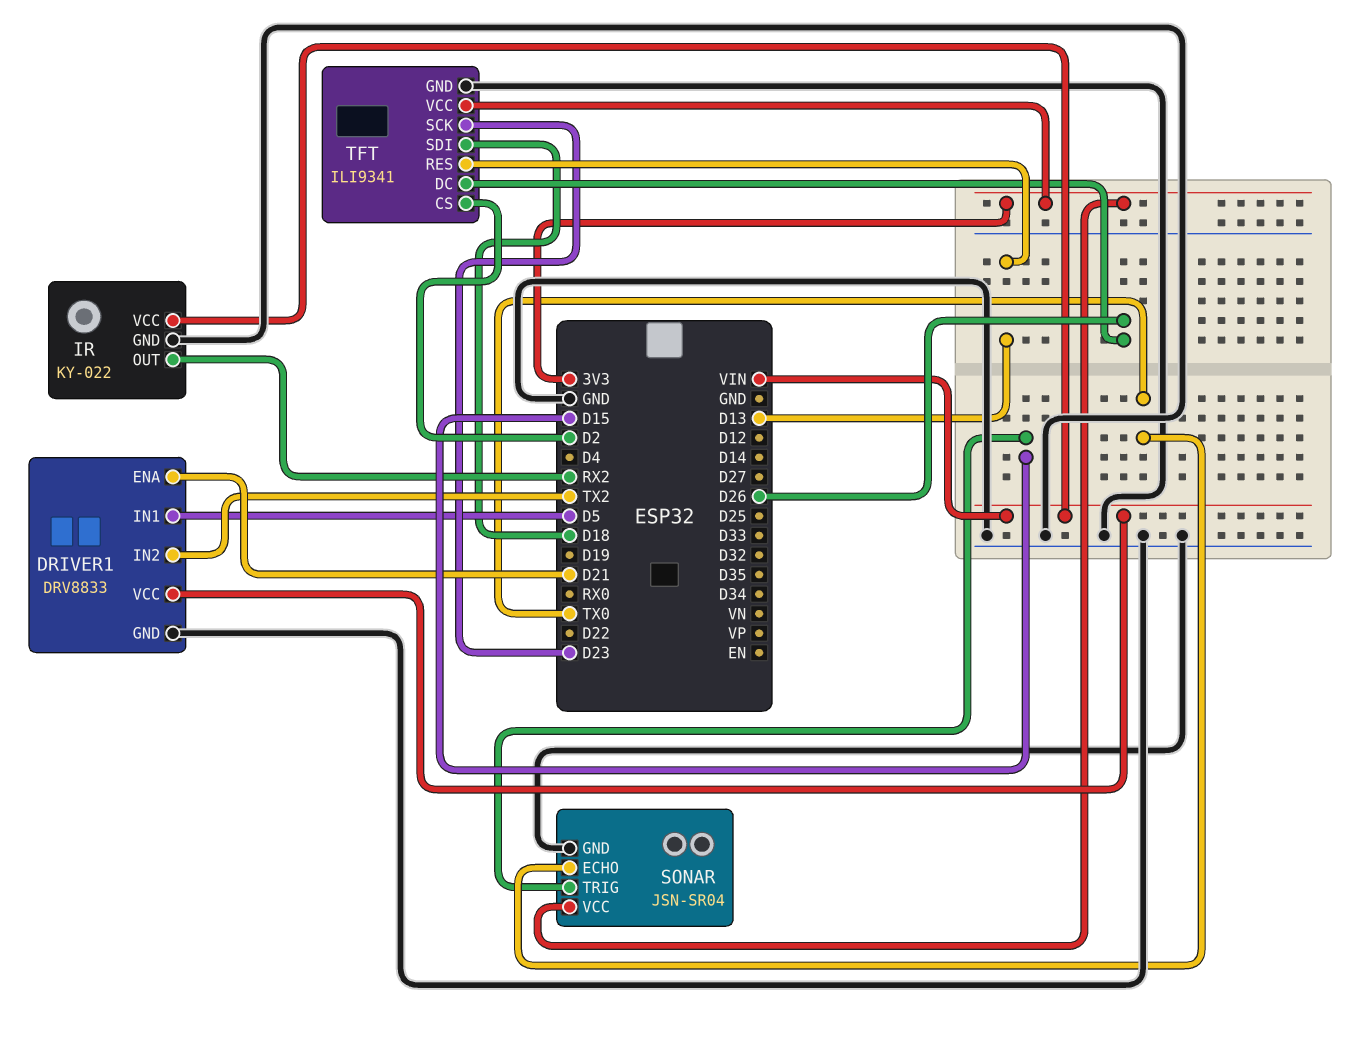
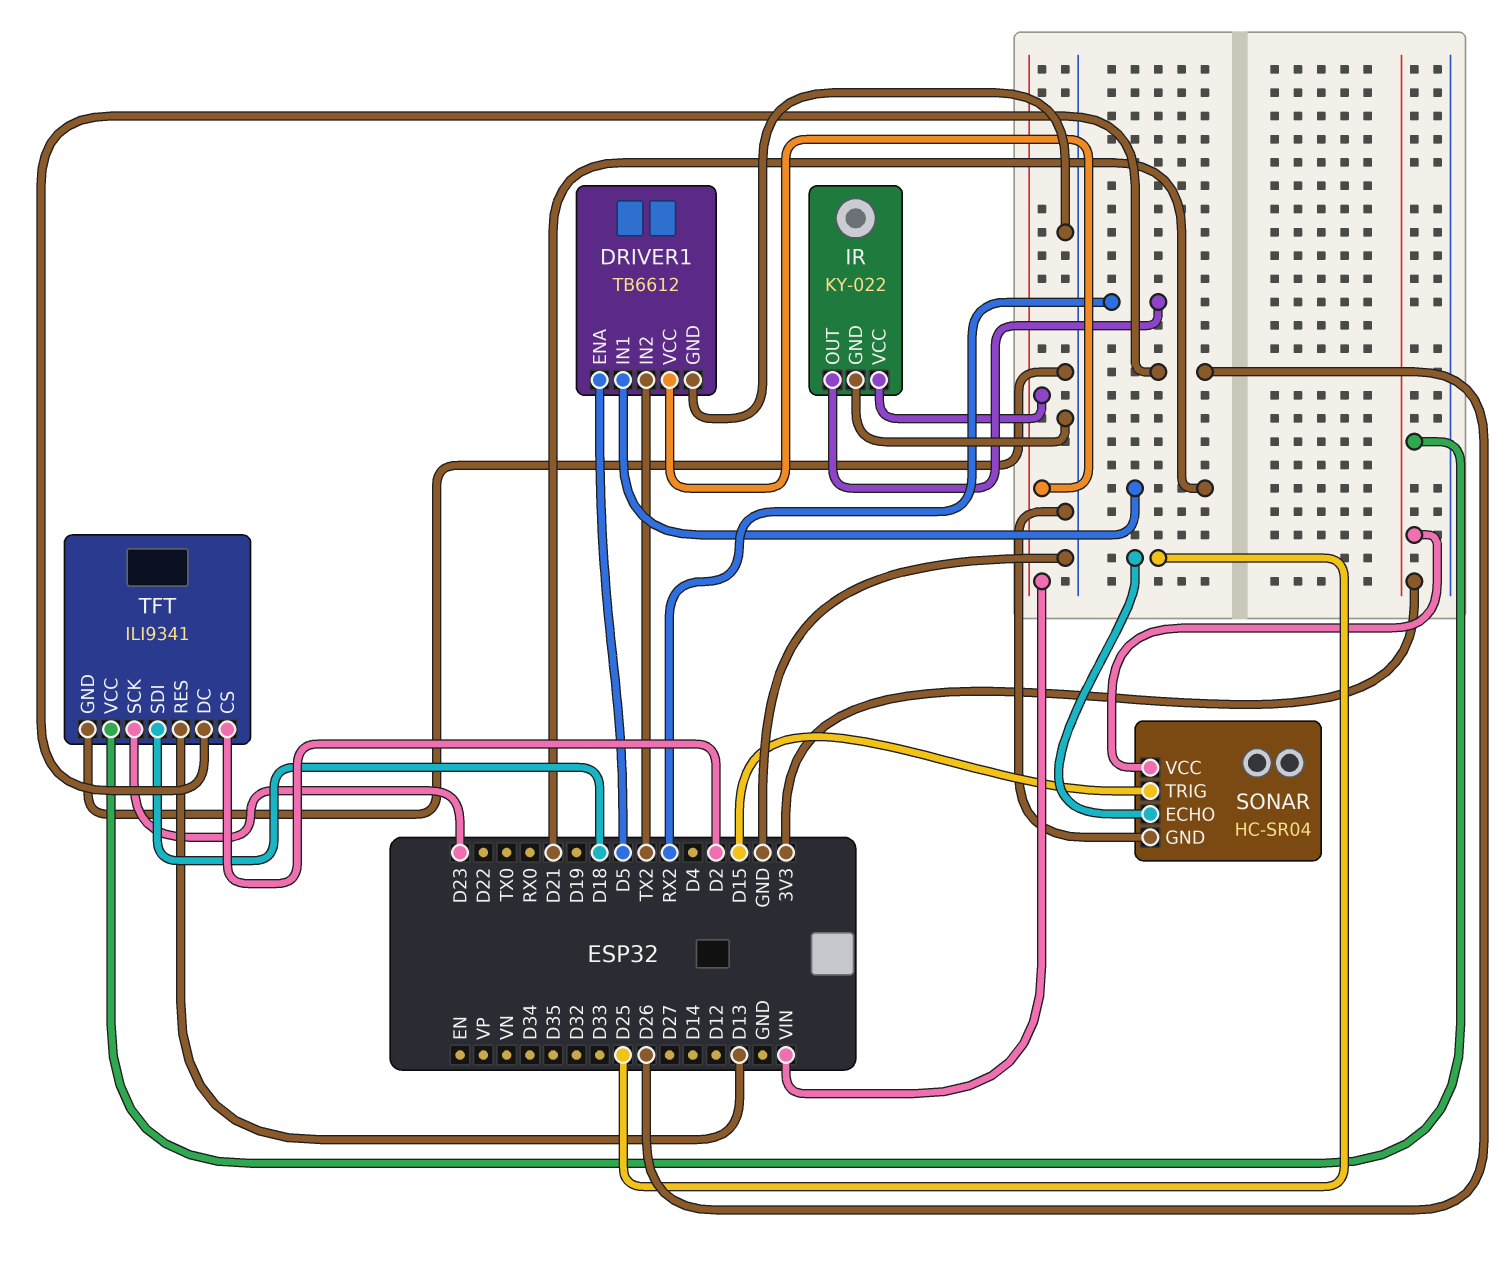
DRIVER1: DRV8833 -> TB6612
DRIVER1 pin ENA: D21 -> D5
DRIVER1 pin IN1: D5 -> D21
SONAR: JSN-SR04 -> HC-SR04
SONAR pin ECHO: TX0 -> D25

